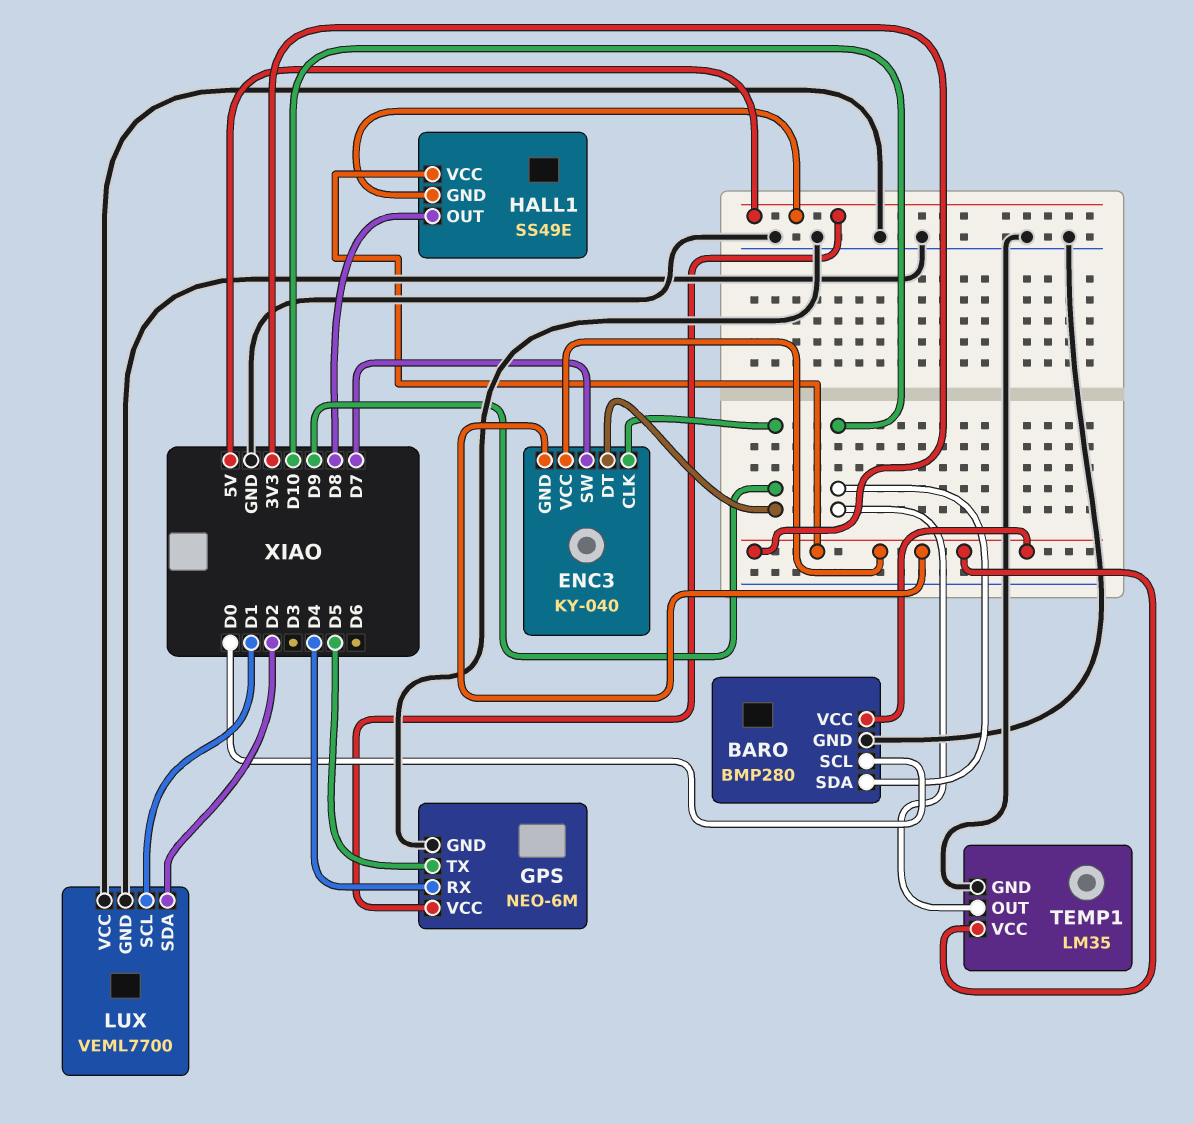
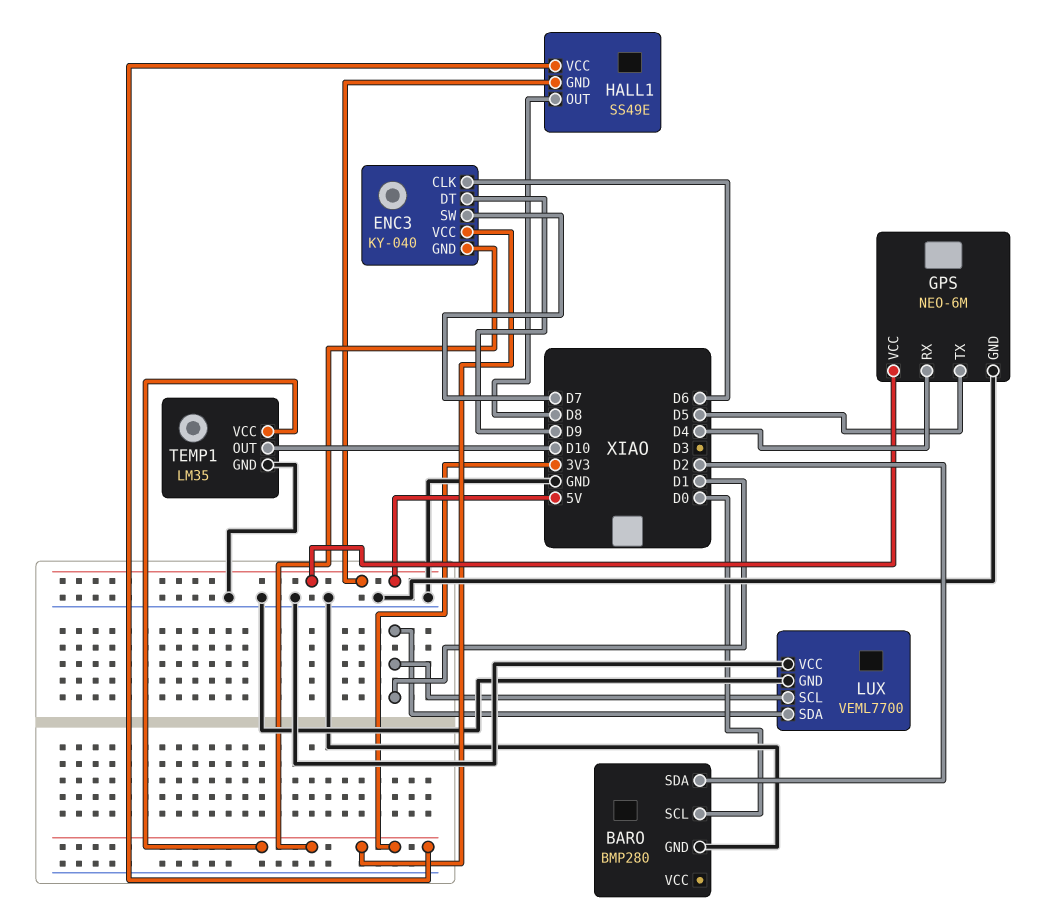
BARO pin SDA: D10 -> D2
BARO pin VCC: 3V3 -> none
ENC3 pin CLK: D9 -> D6
LUX pin SDA: D2 -> D1

